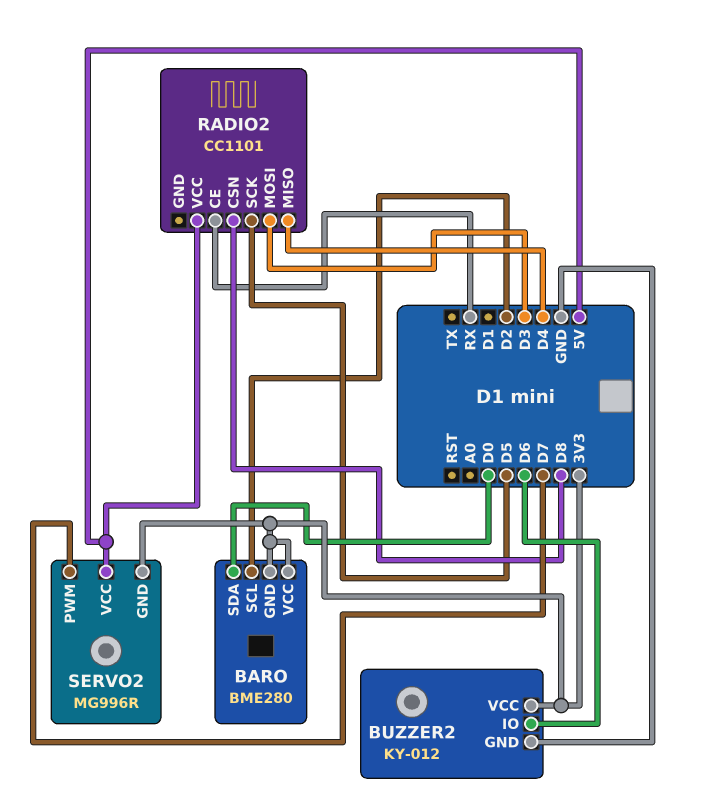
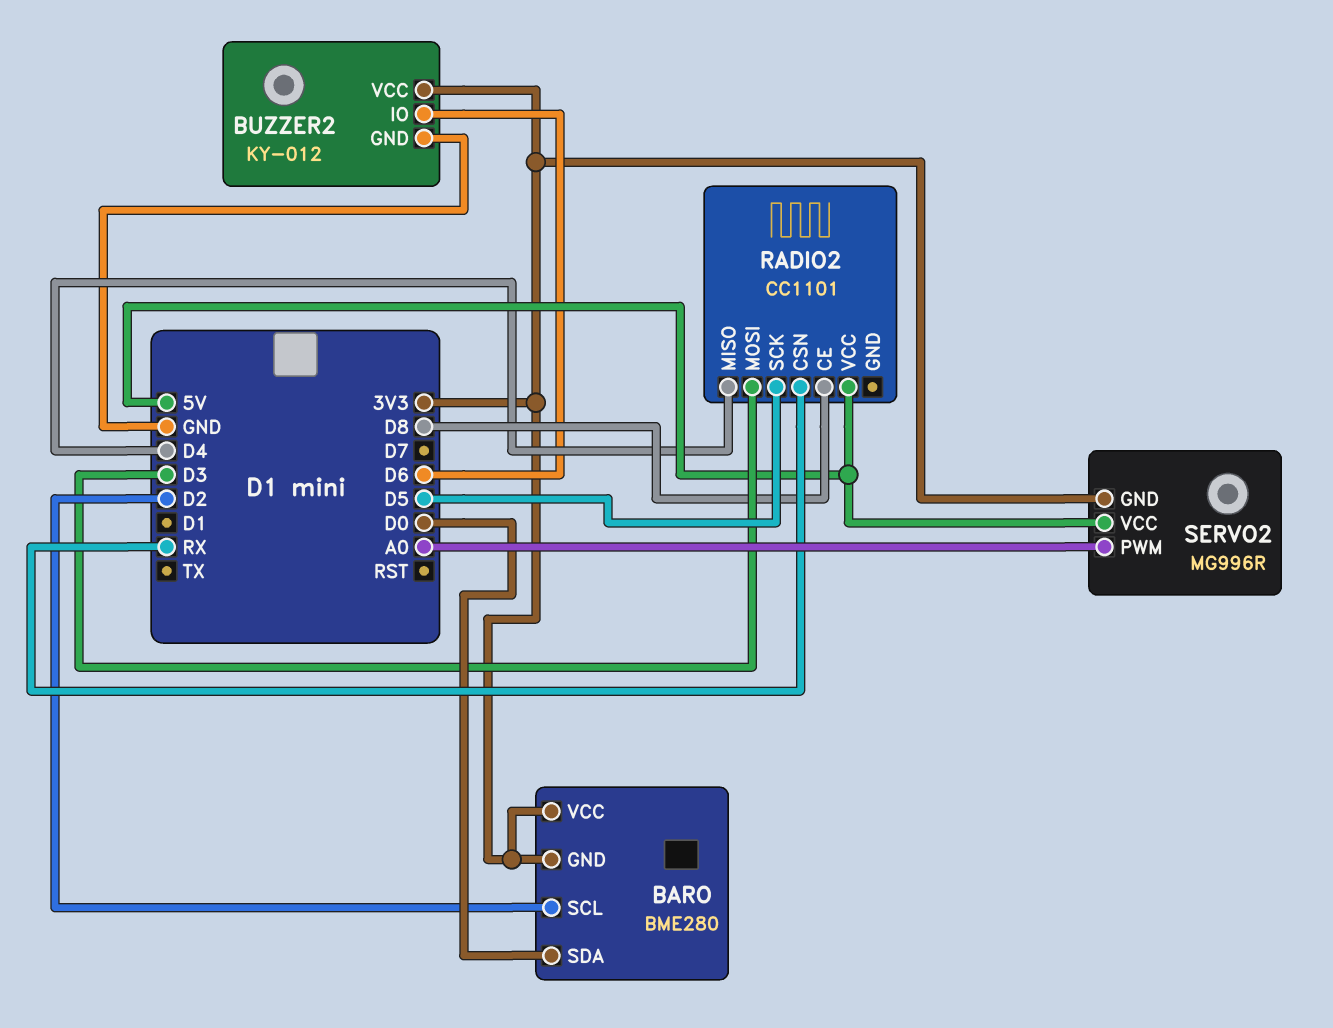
RADIO2 pin CE: RX -> D8
RADIO2 pin CSN: D8 -> RX
SERVO2 pin PWM: D7 -> A0

